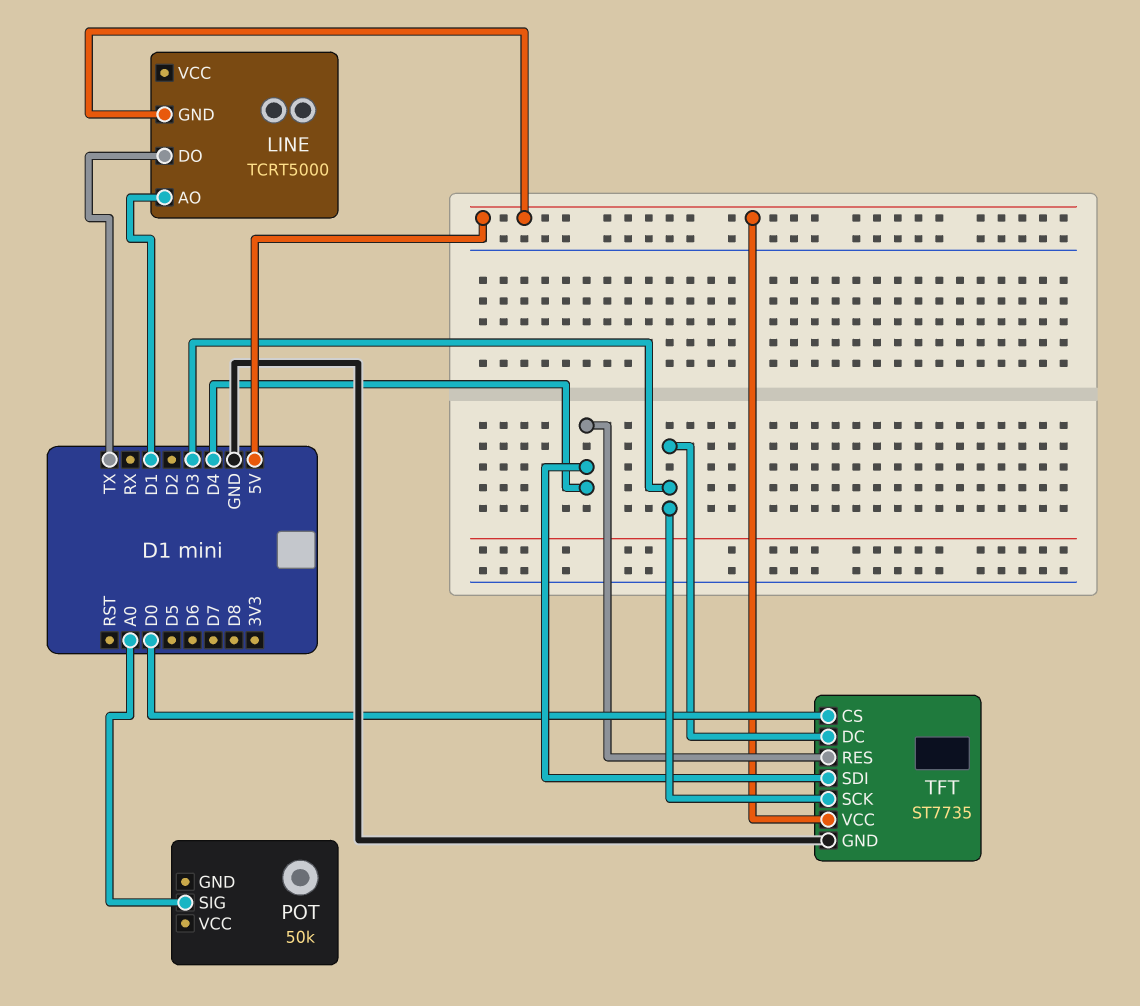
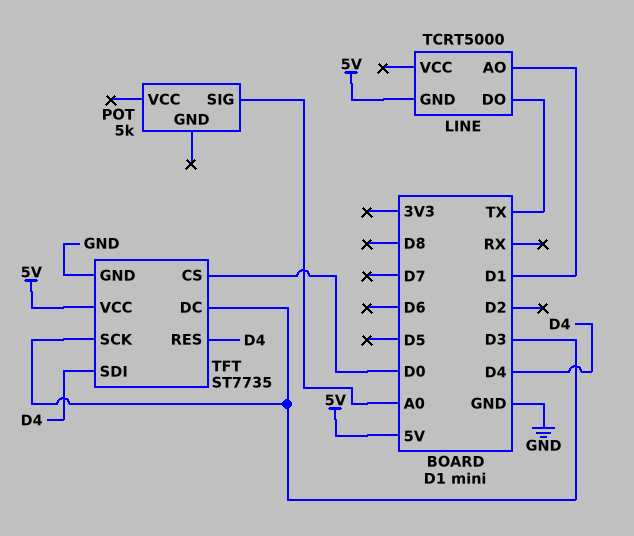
POT: 50k -> 5k

